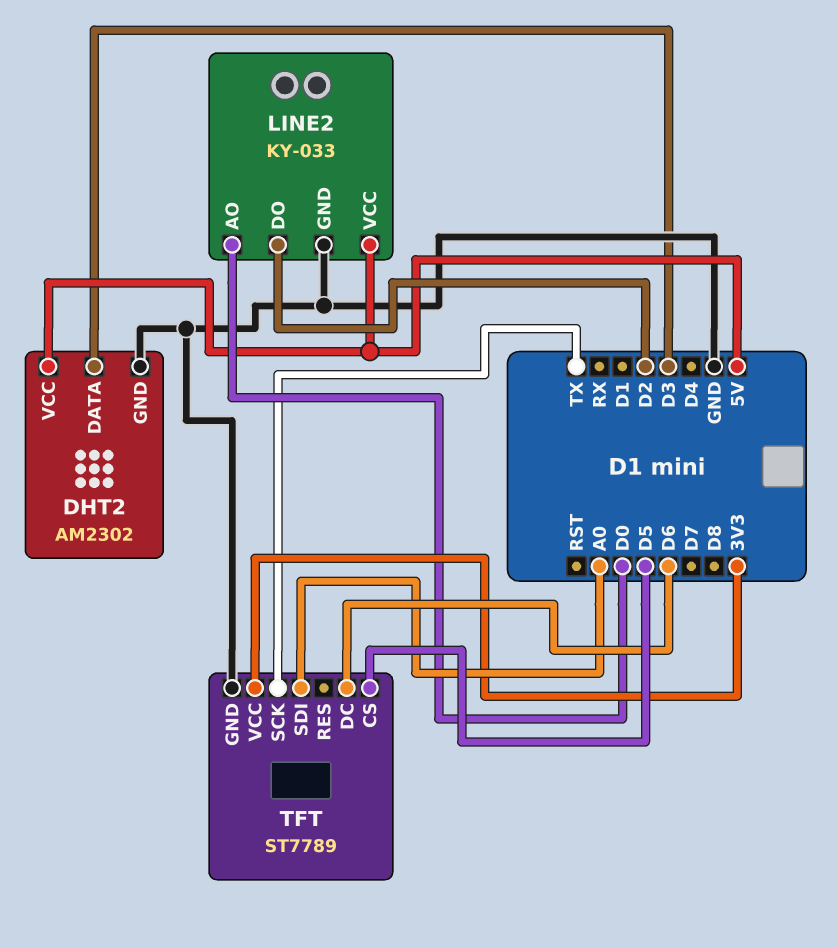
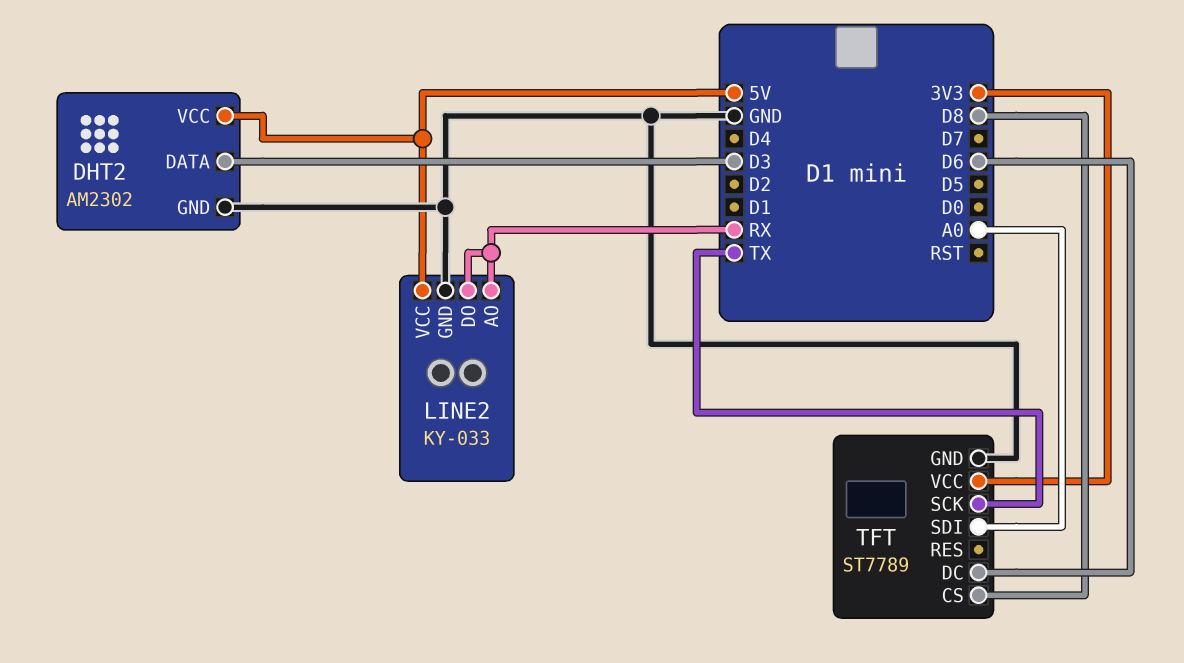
LINE2 pin AO: D0 -> RX
LINE2 pin DO: D2 -> RX
TFT pin CS: D5 -> D8

